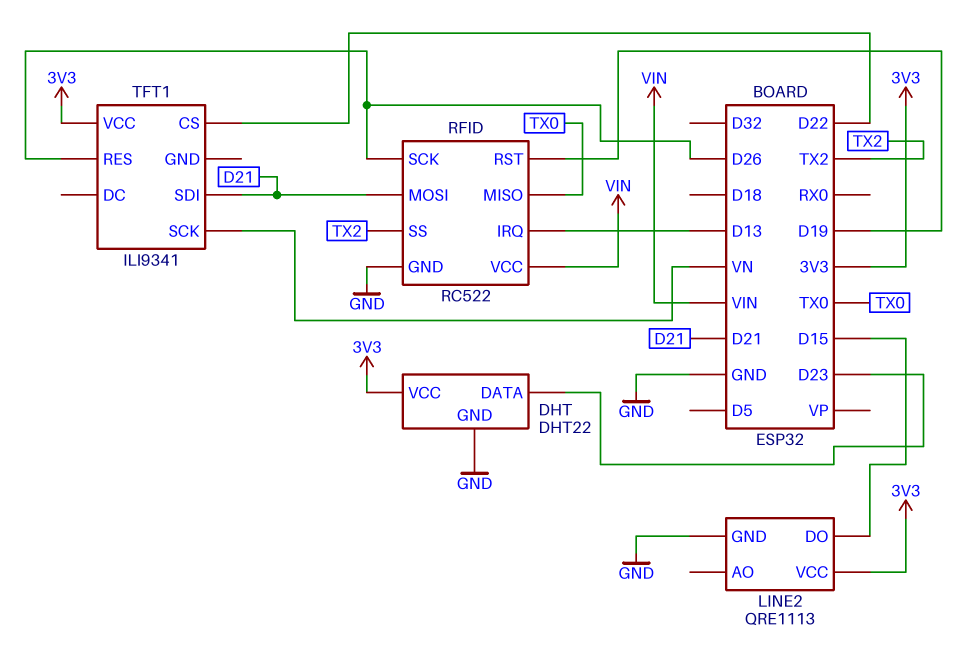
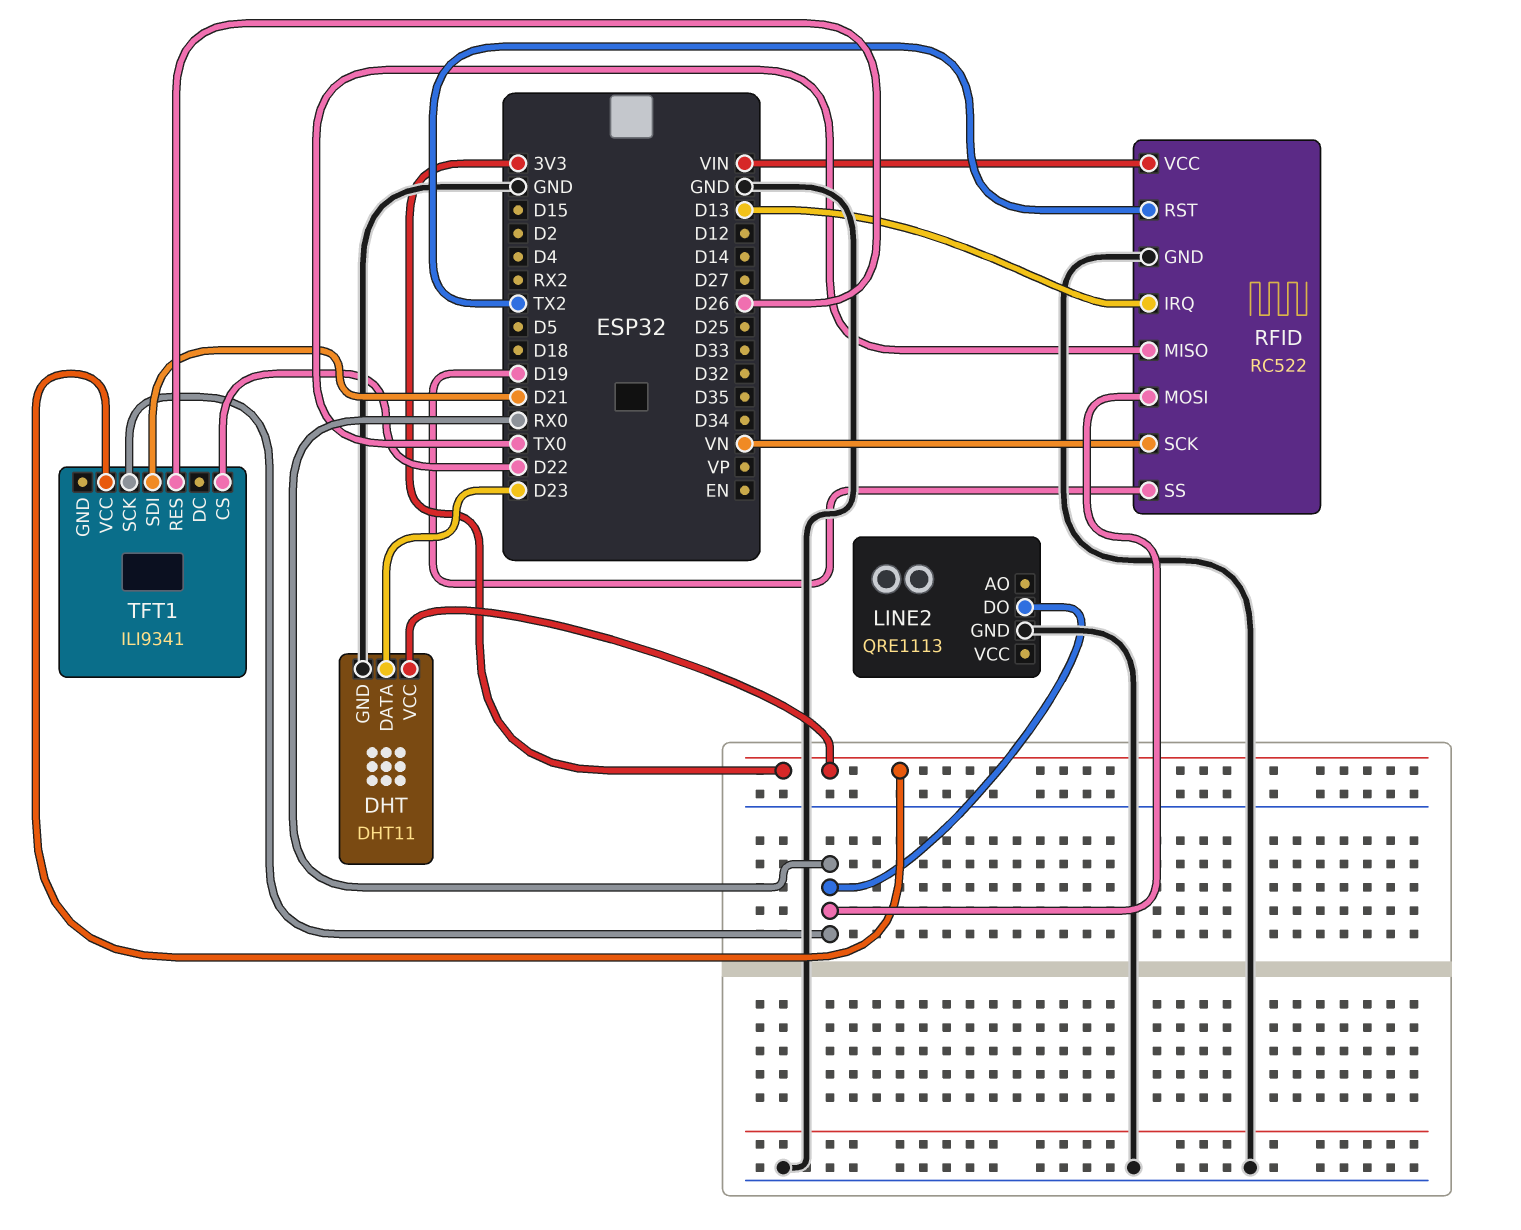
DHT: DHT22 -> DHT11
LINE2 pin DO: D15 -> RX0
LINE2 pin VCC: 3V3 -> none
RFID pin MOSI: D21 -> RX0
RFID pin RST: D19 -> TX2
RFID pin SCK: D26 -> VN
RFID pin SS: TX2 -> D19
TFT1 pin SCK: VN -> RX0

